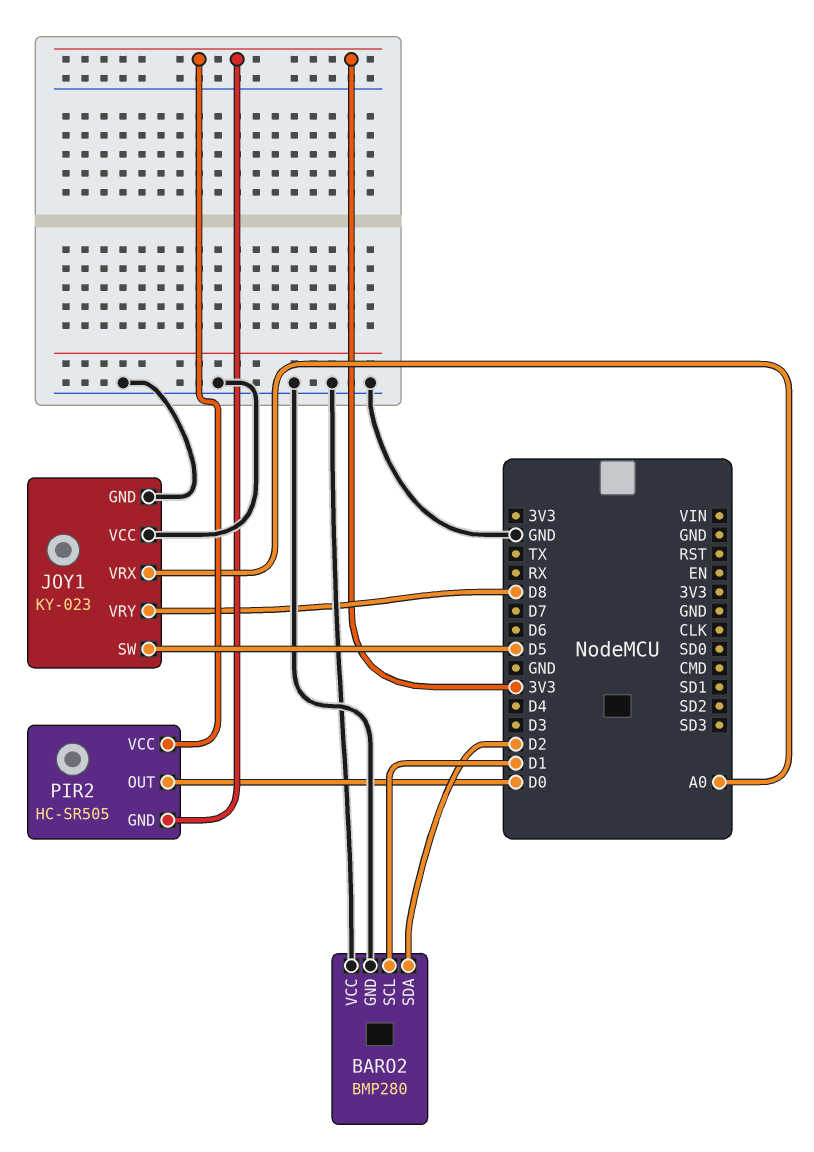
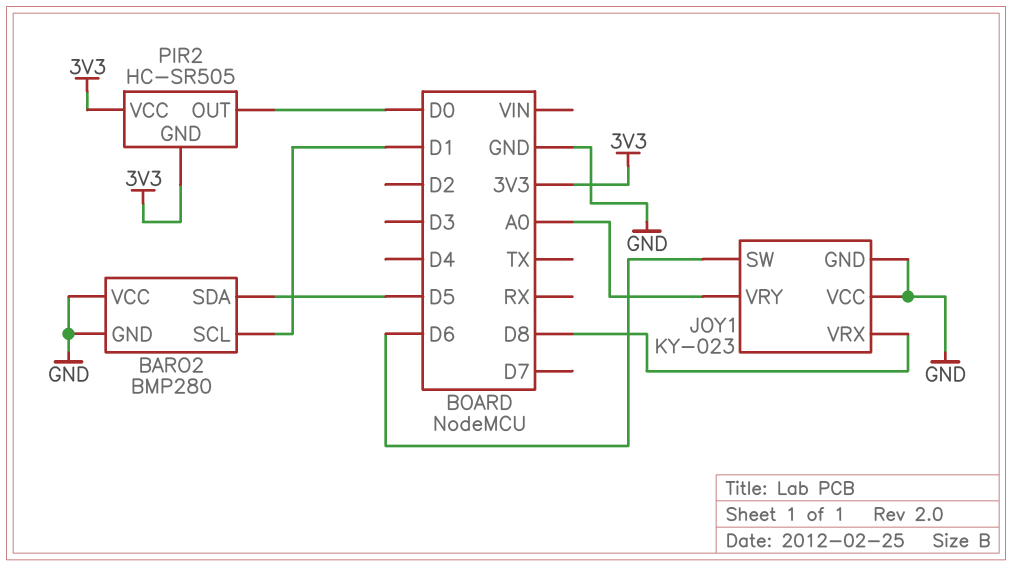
BARO2 pin SDA: D2 -> D5
JOY1 pin SW: D5 -> D6
JOY1 pin VRX: A0 -> D8
JOY1 pin VRY: D8 -> A0

